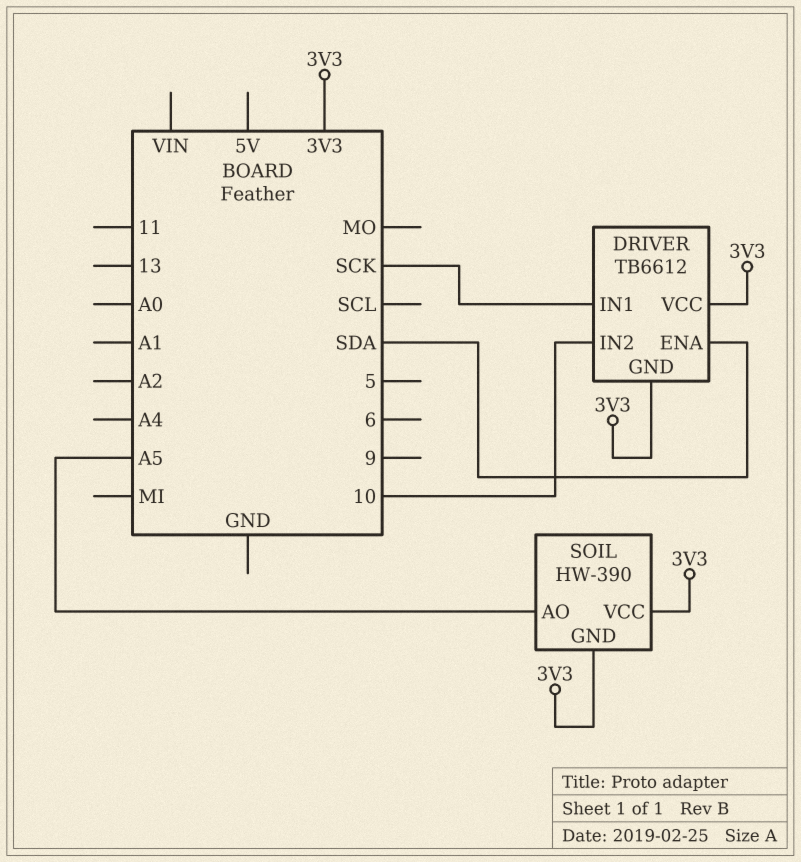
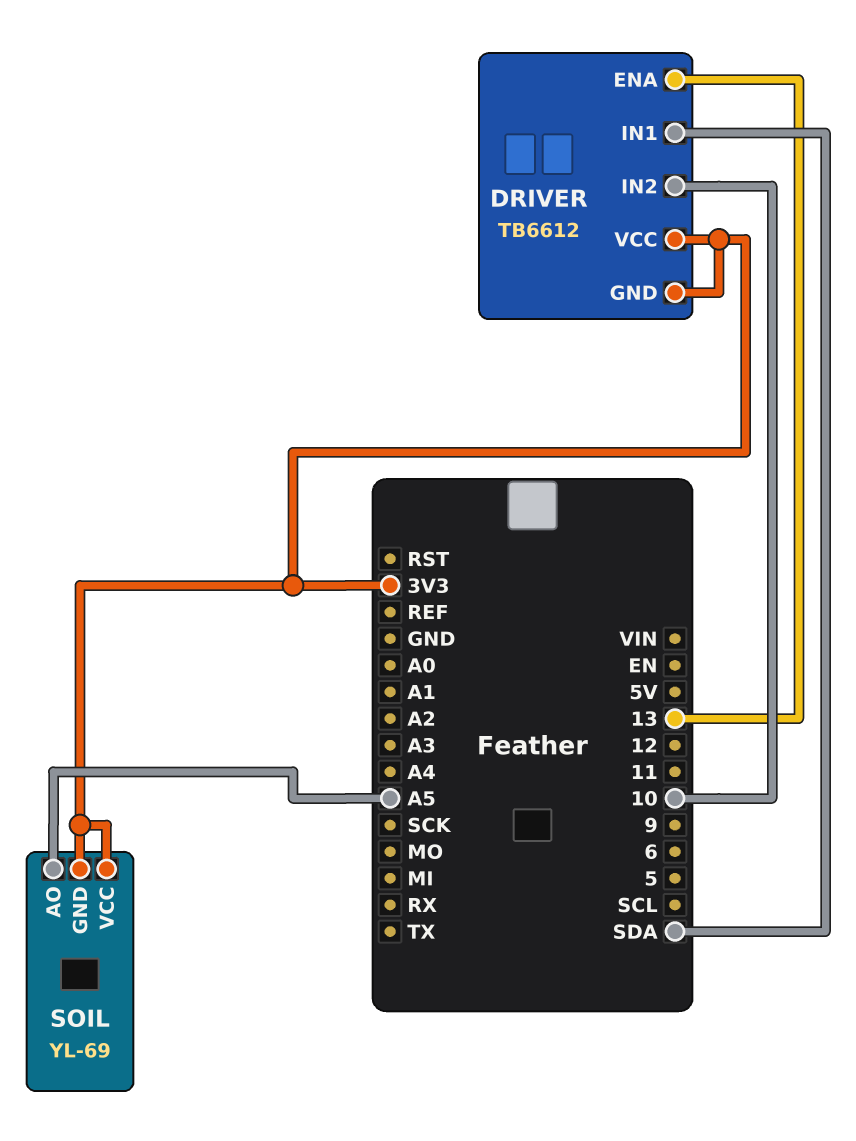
DRIVER pin ENA: SDA -> 13
DRIVER pin IN1: SCK -> SDA
SOIL: HW-390 -> YL-69

